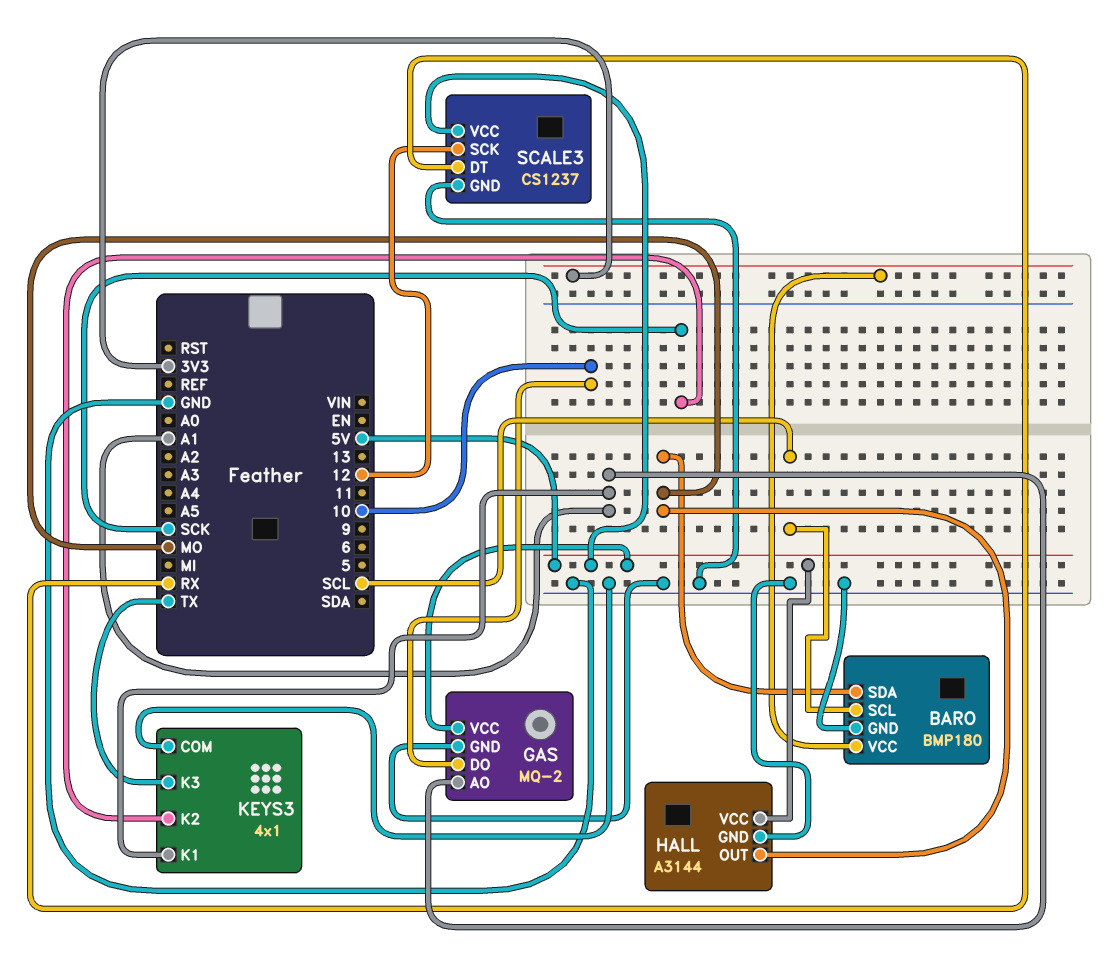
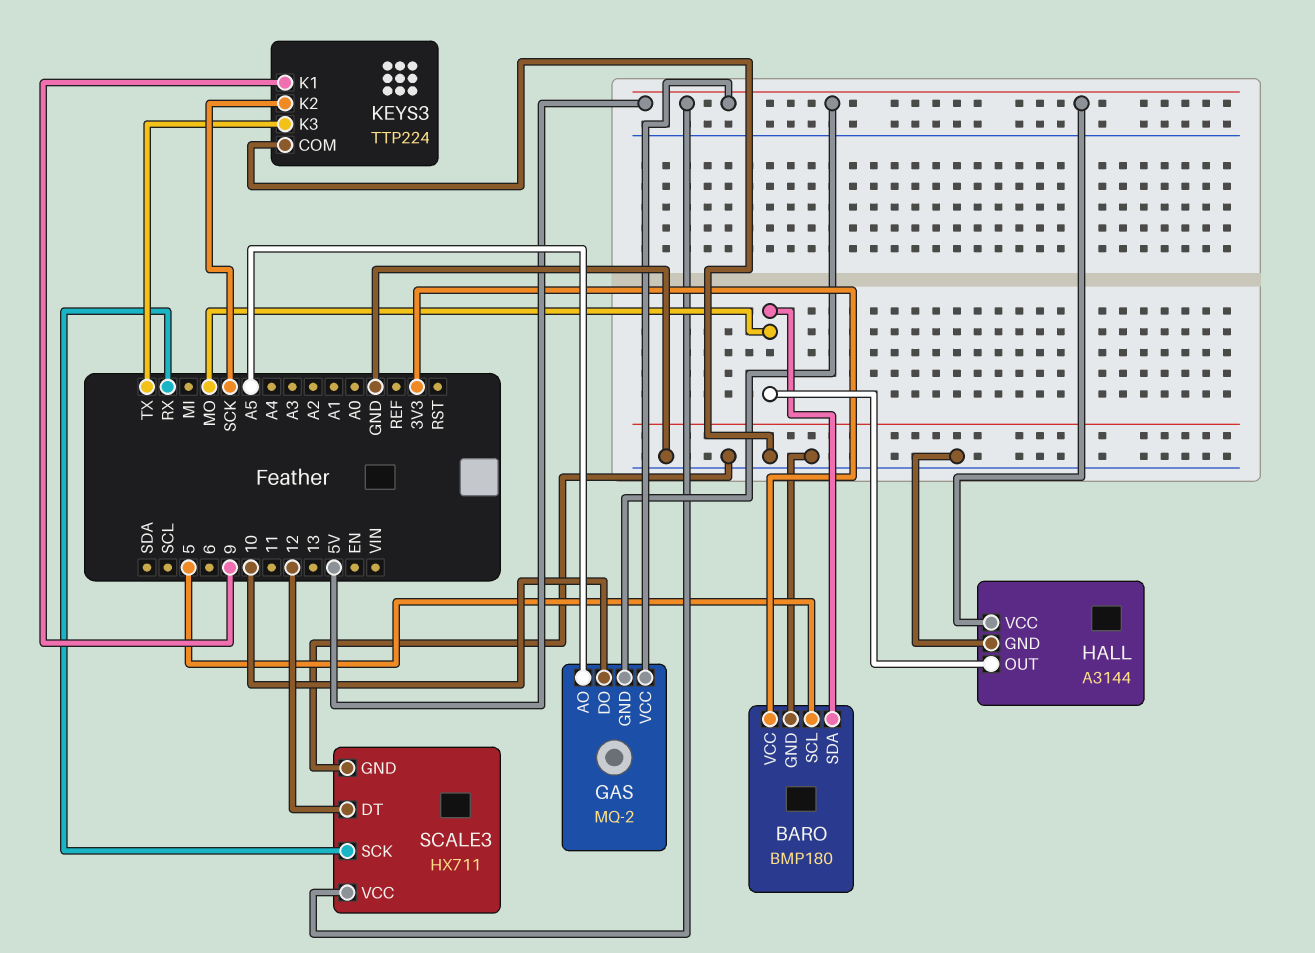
BARO pin SCL: SCL -> 5
GAS pin AO: A1 -> A5
GAS pin GND: GND -> 5V
KEYS3: 4x1 -> TTP224
KEYS3 pin K1: A1 -> 9
SCALE3: CS1237 -> HX711
SCALE3 pin DT: RX -> 12
SCALE3 pin SCK: 12 -> RX

